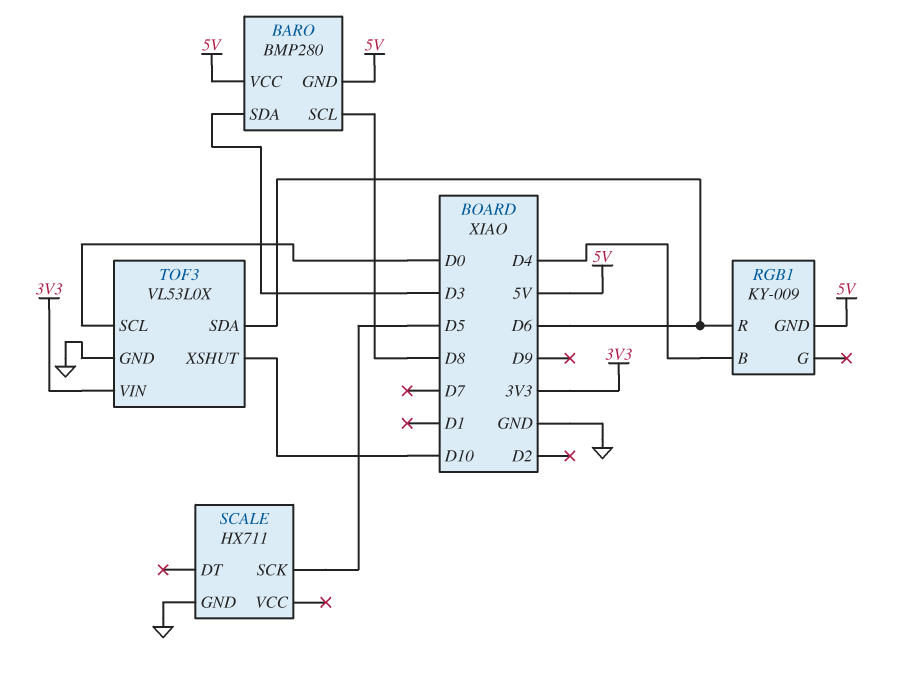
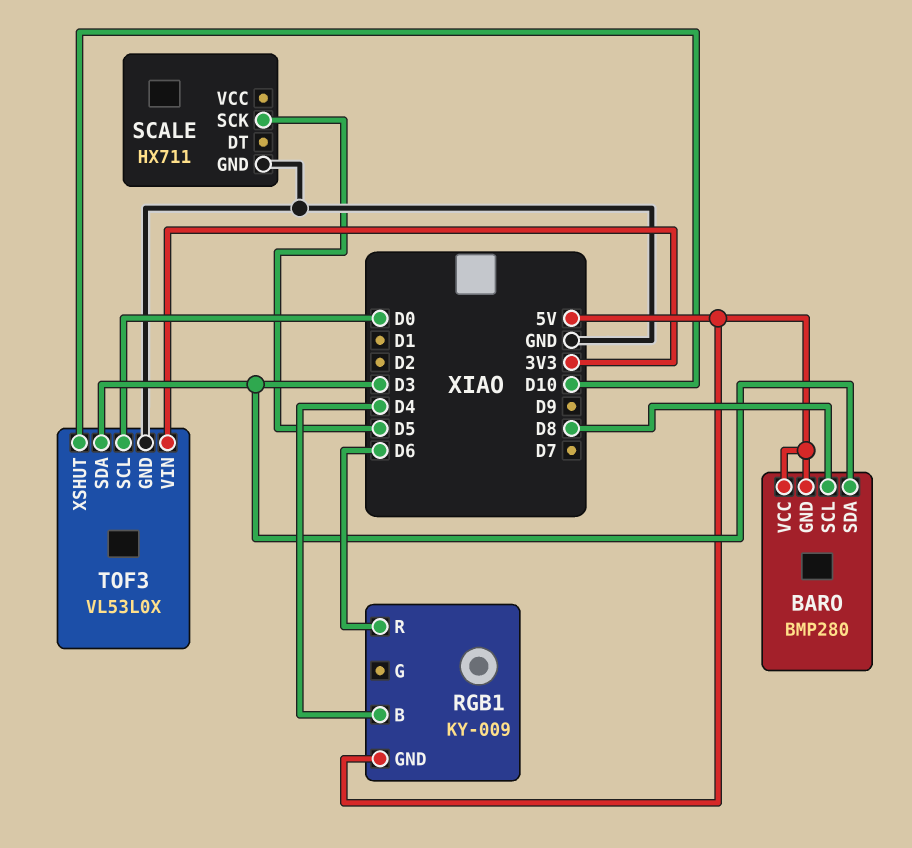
TOF3 pin SDA: D6 -> D3

